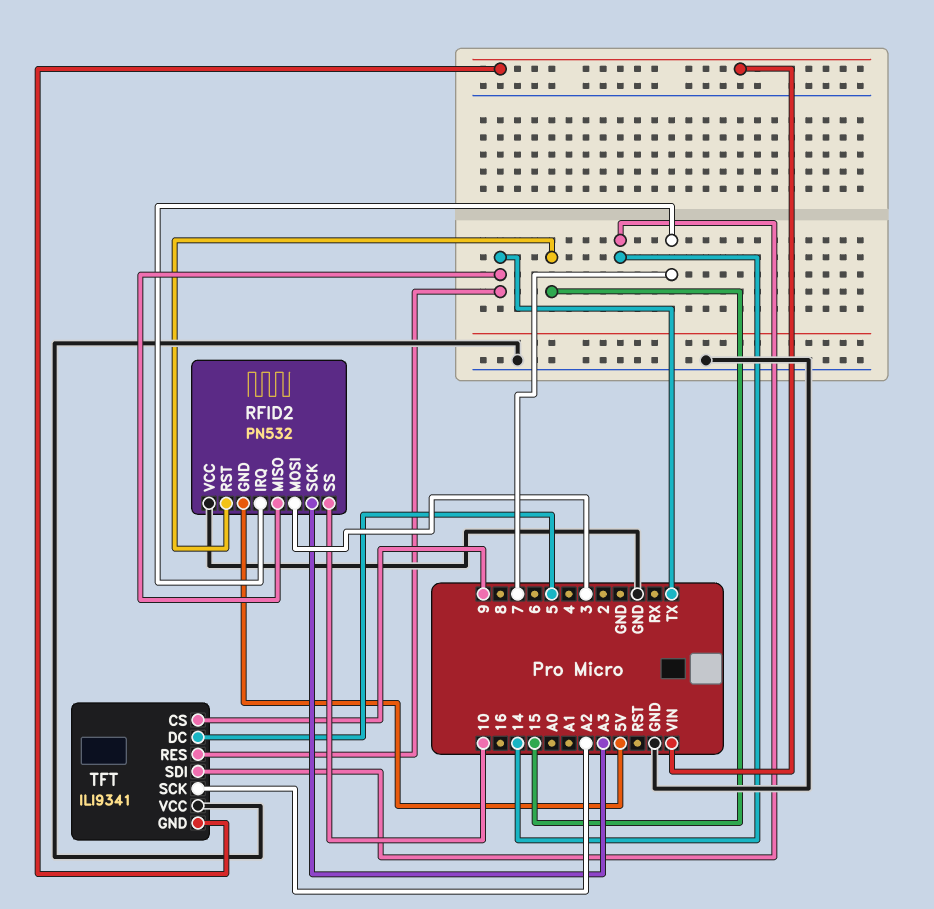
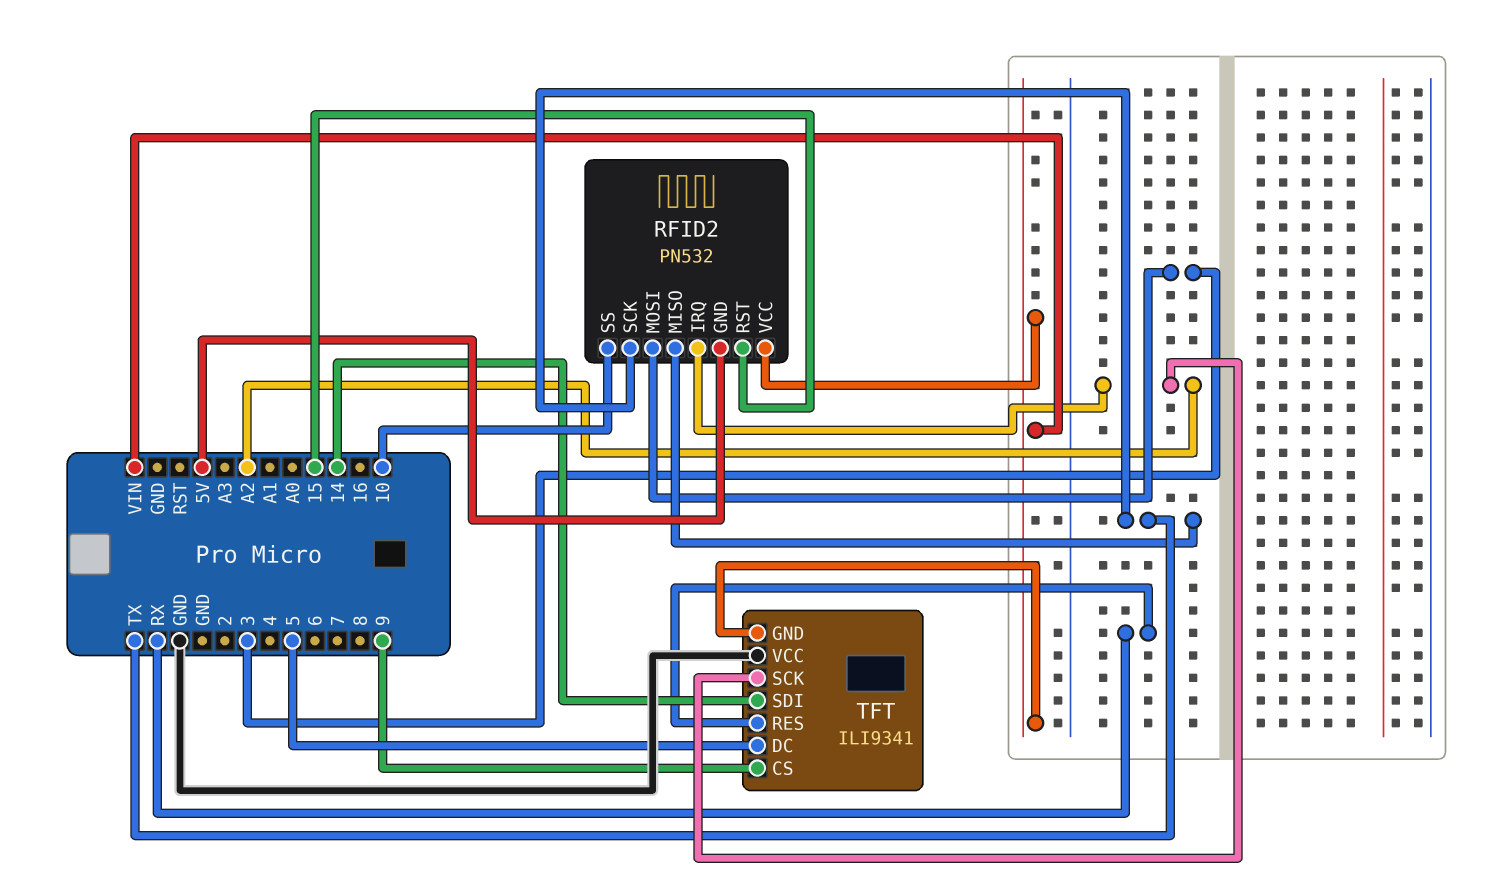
RFID2 pin IRQ: 7 -> A2
RFID2 pin SCK: A3 -> TX
RFID2 pin VCC: GND -> VIN
TFT pin RES: TX -> RX

